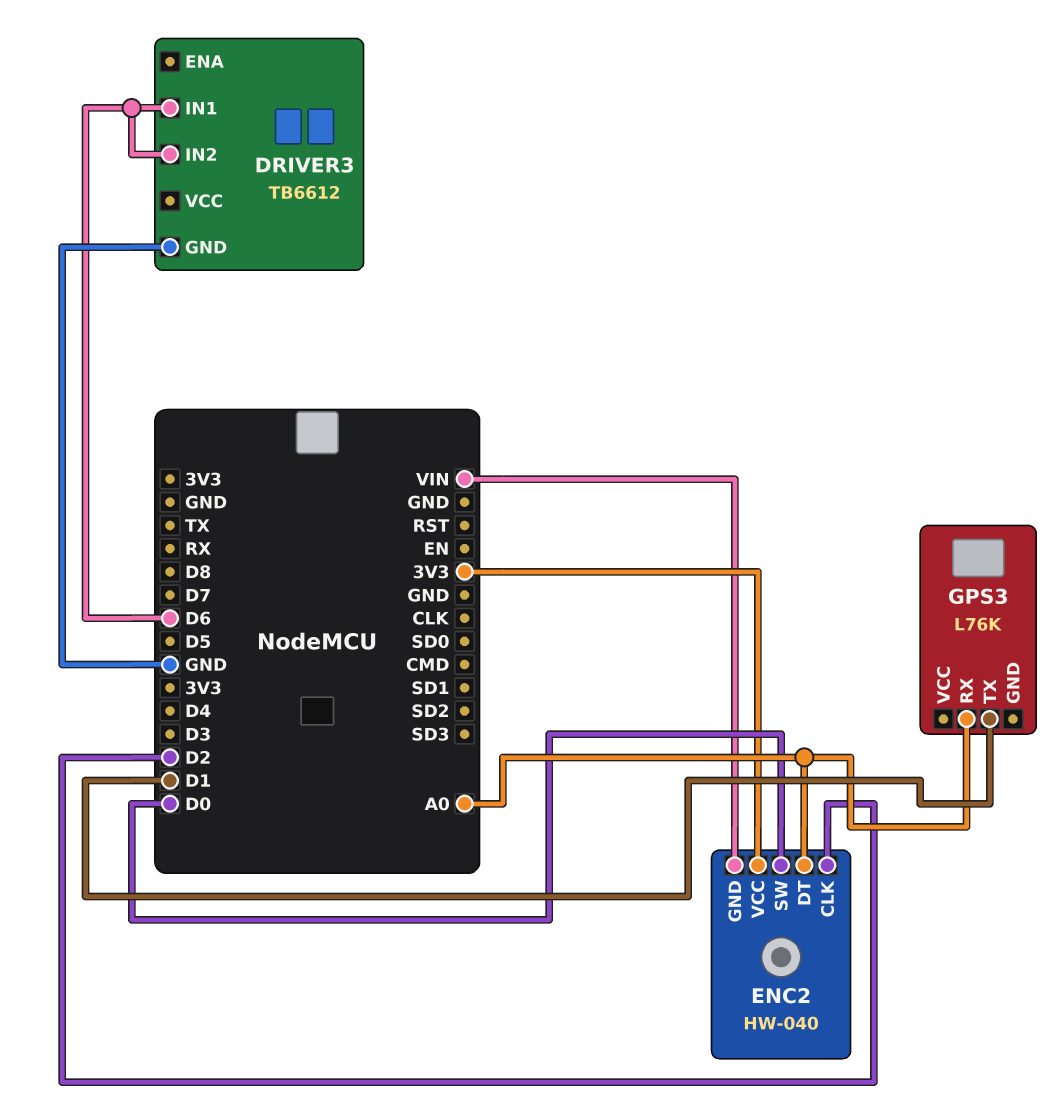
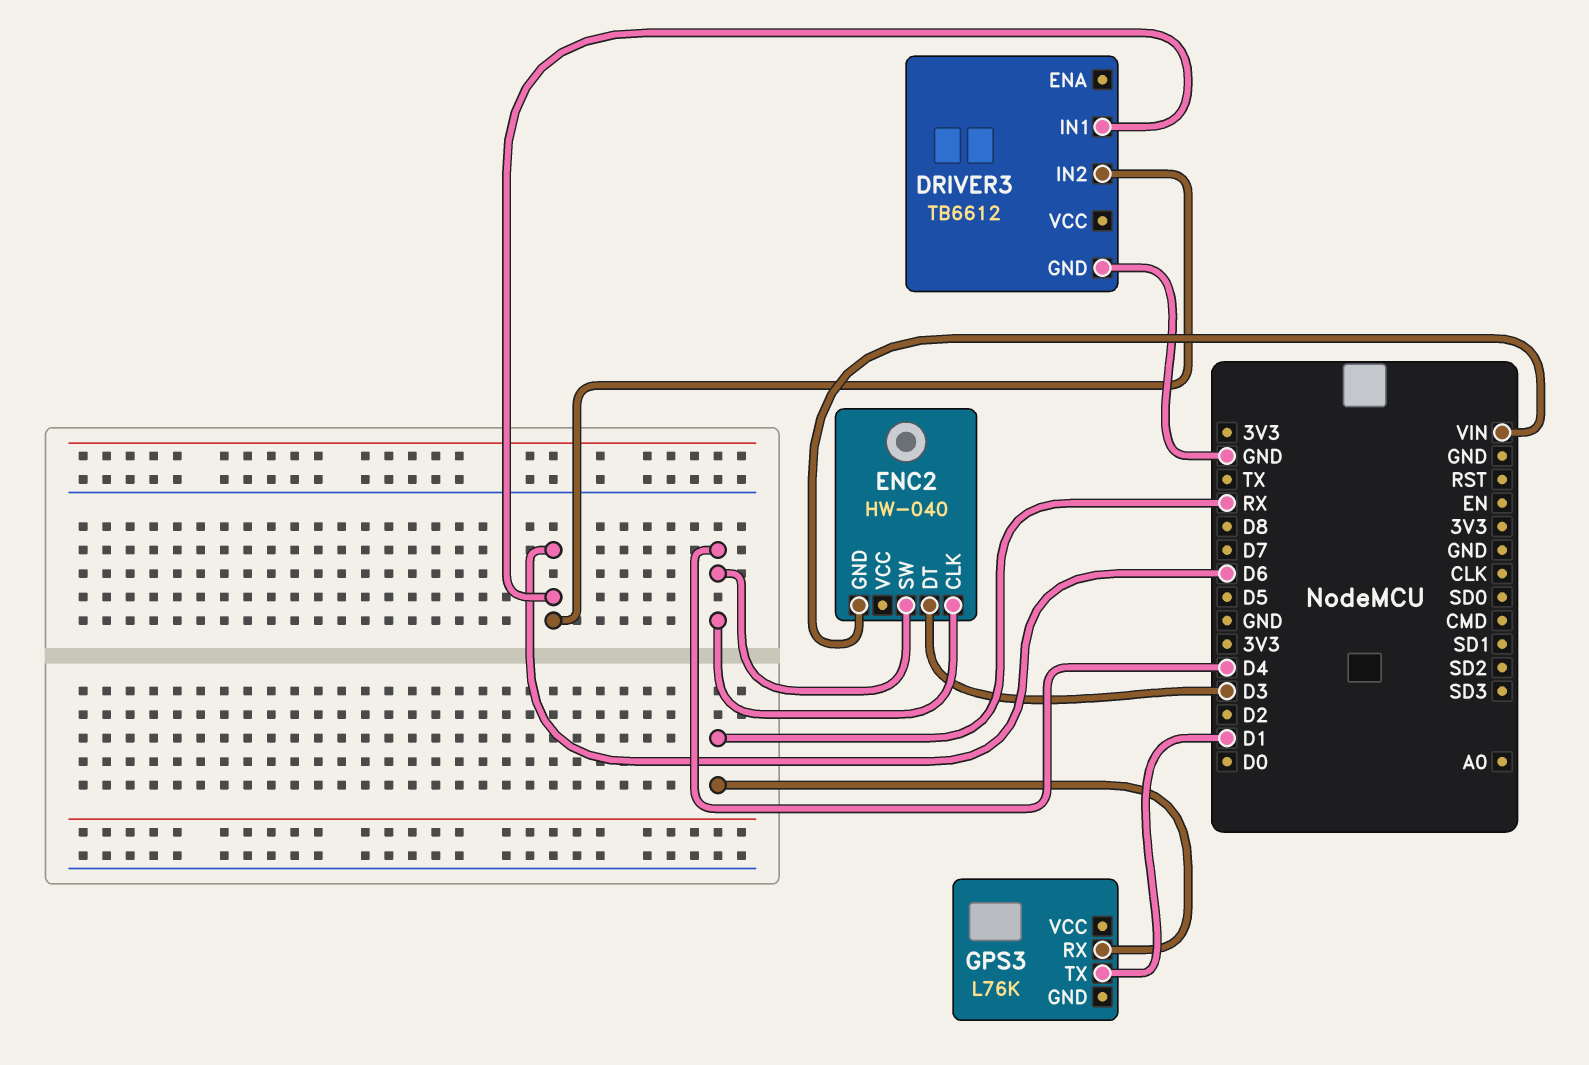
ENC2 pin CLK: D2 -> D4
ENC2 pin DT: A0 -> D3
ENC2 pin SW: D0 -> D4
ENC2 pin VCC: 3V3 -> none
GPS3 pin RX: A0 -> RX

